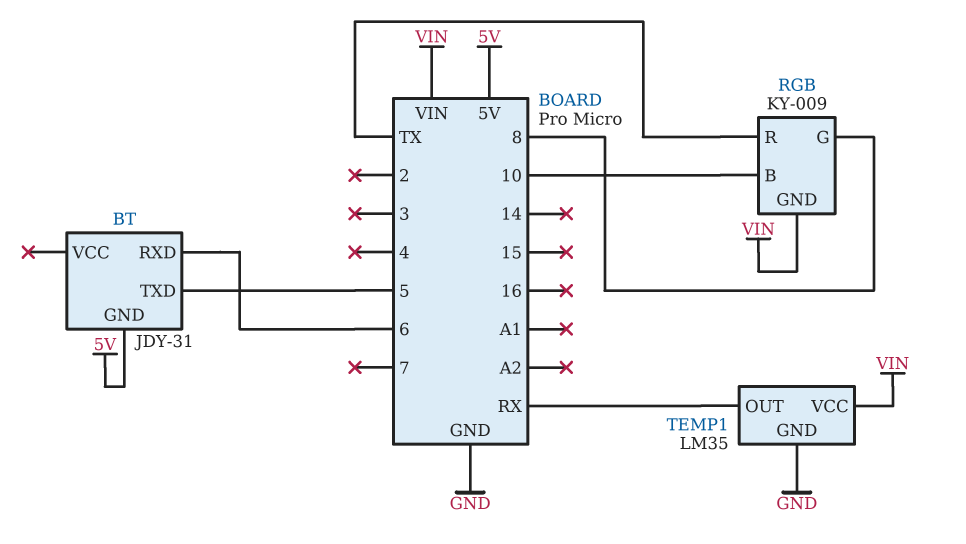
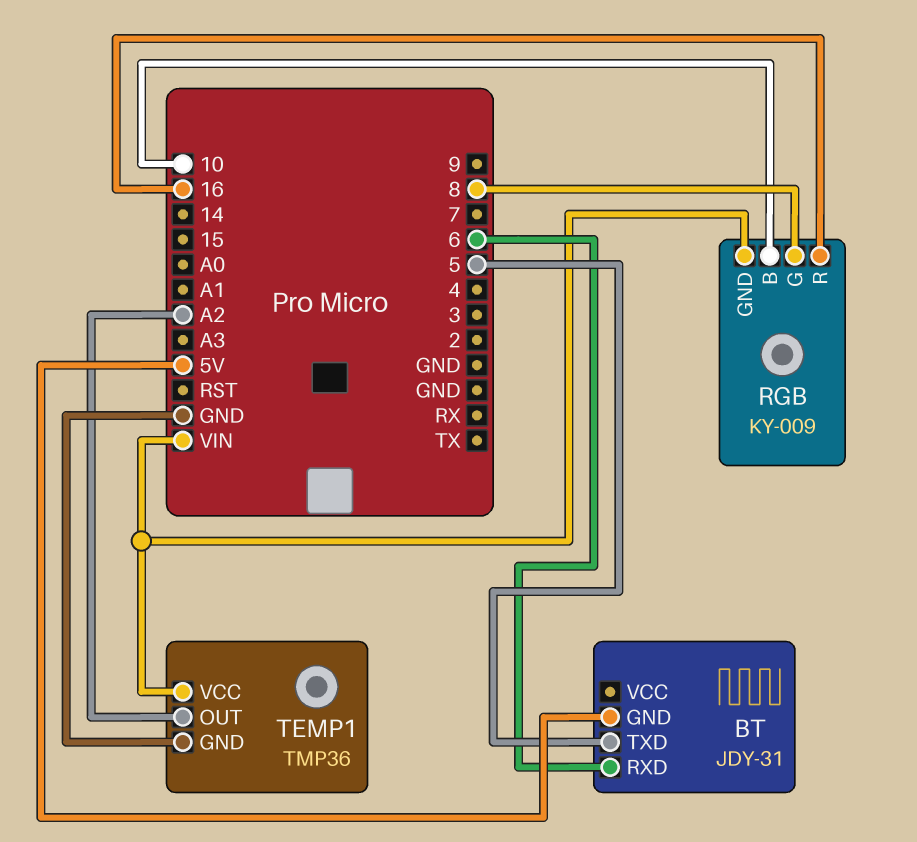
RGB pin R: TX -> 16
TEMP1: LM35 -> TMP36
TEMP1 pin OUT: RX -> A2

